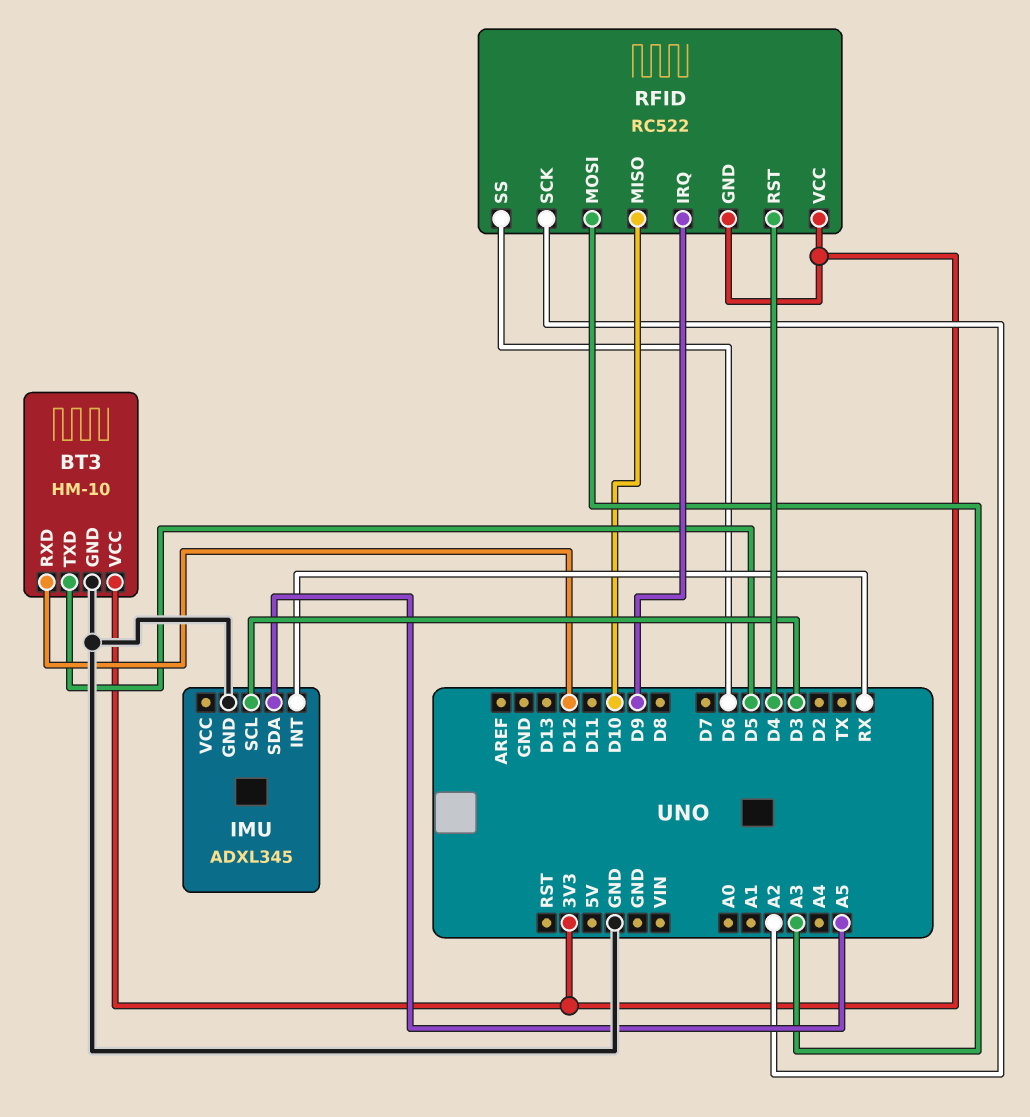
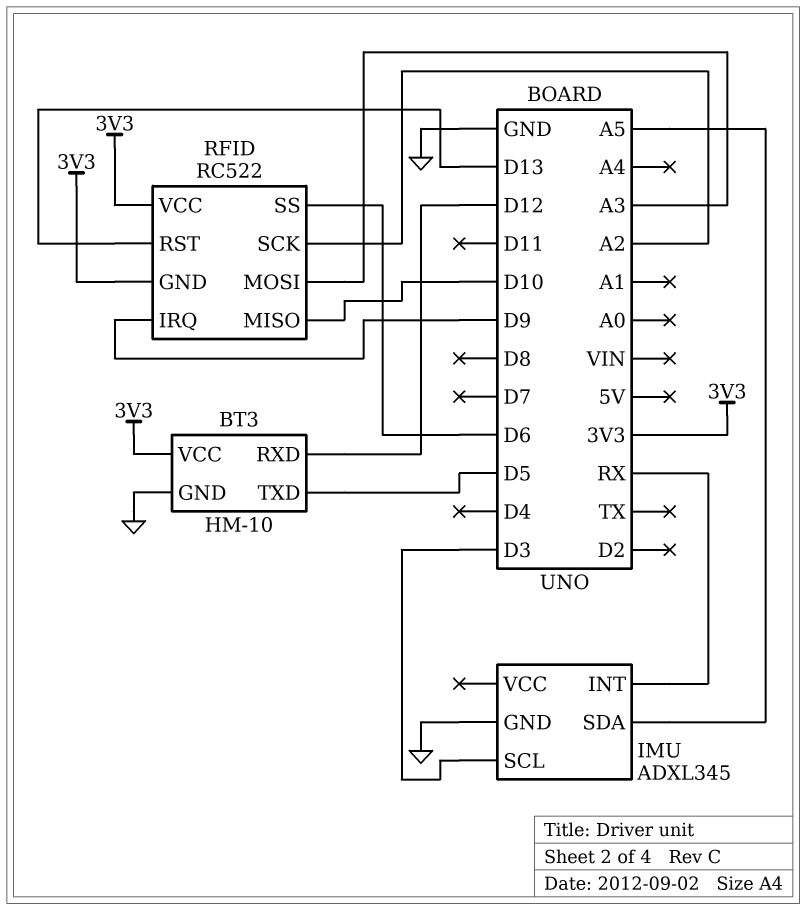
RFID pin RST: D4 -> D13

